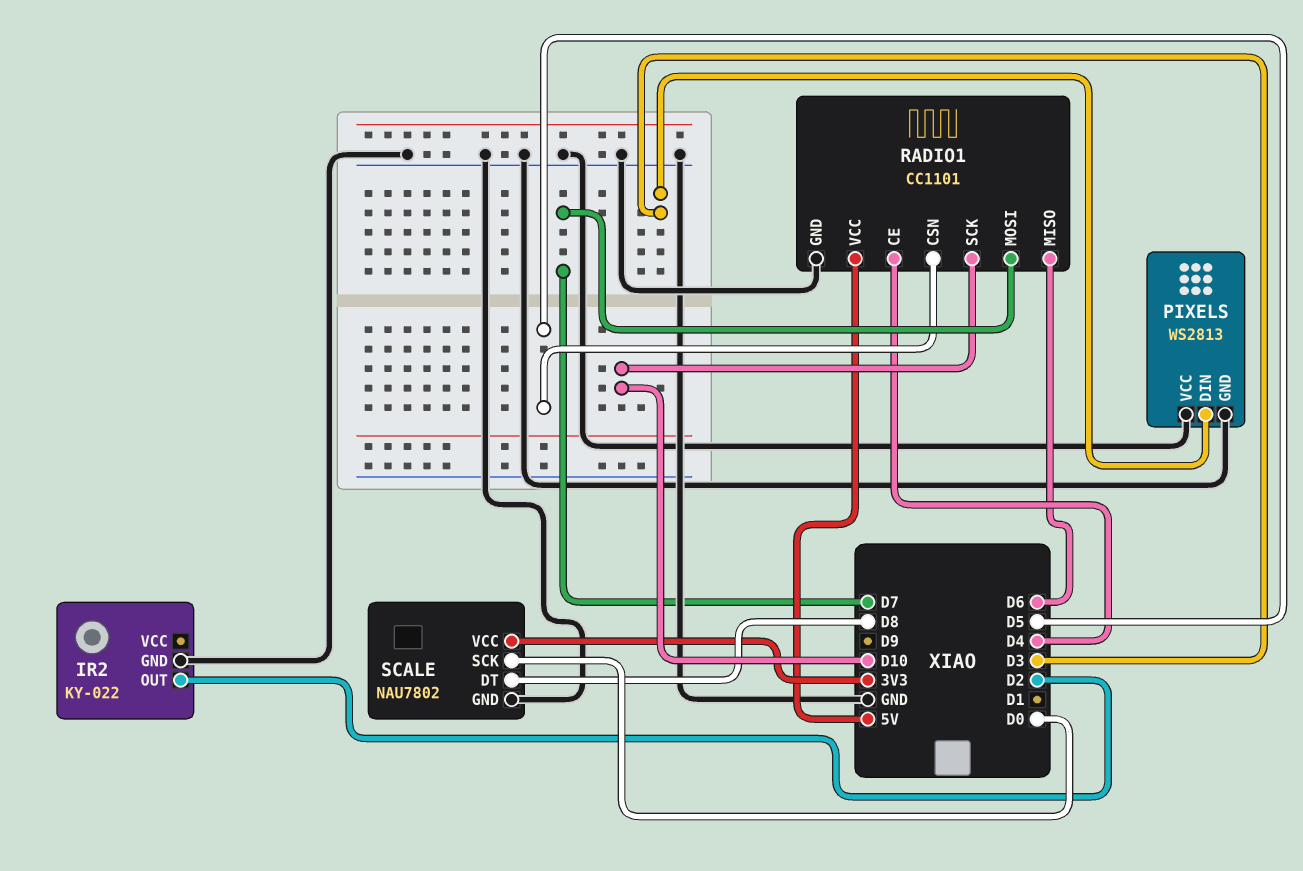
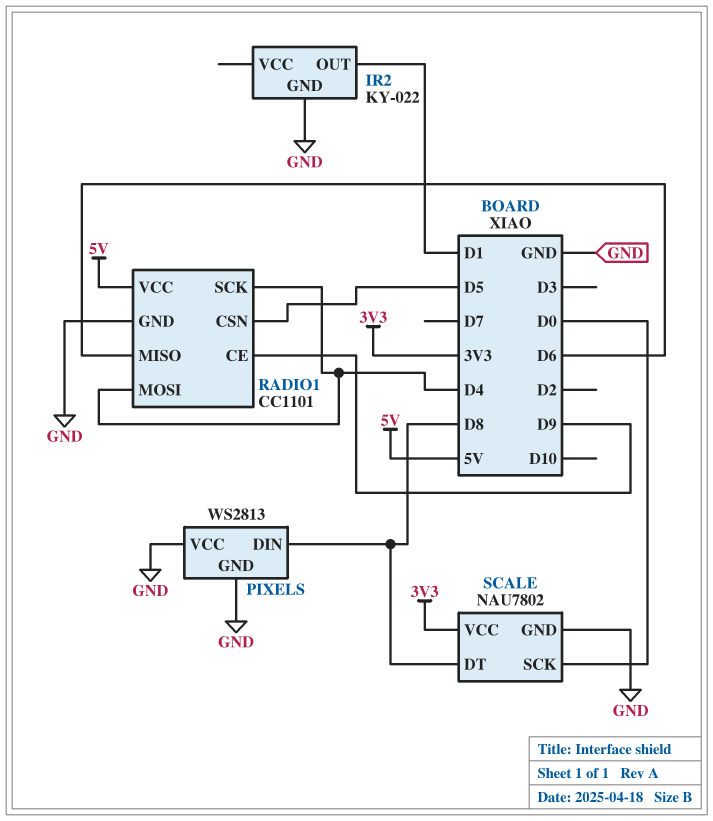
IR2 pin OUT: D2 -> D1
PIXELS pin DIN: D3 -> D8
RADIO1 pin CE: D4 -> D9
RADIO1 pin MOSI: D7 -> D4
RADIO1 pin SCK: D10 -> D4

